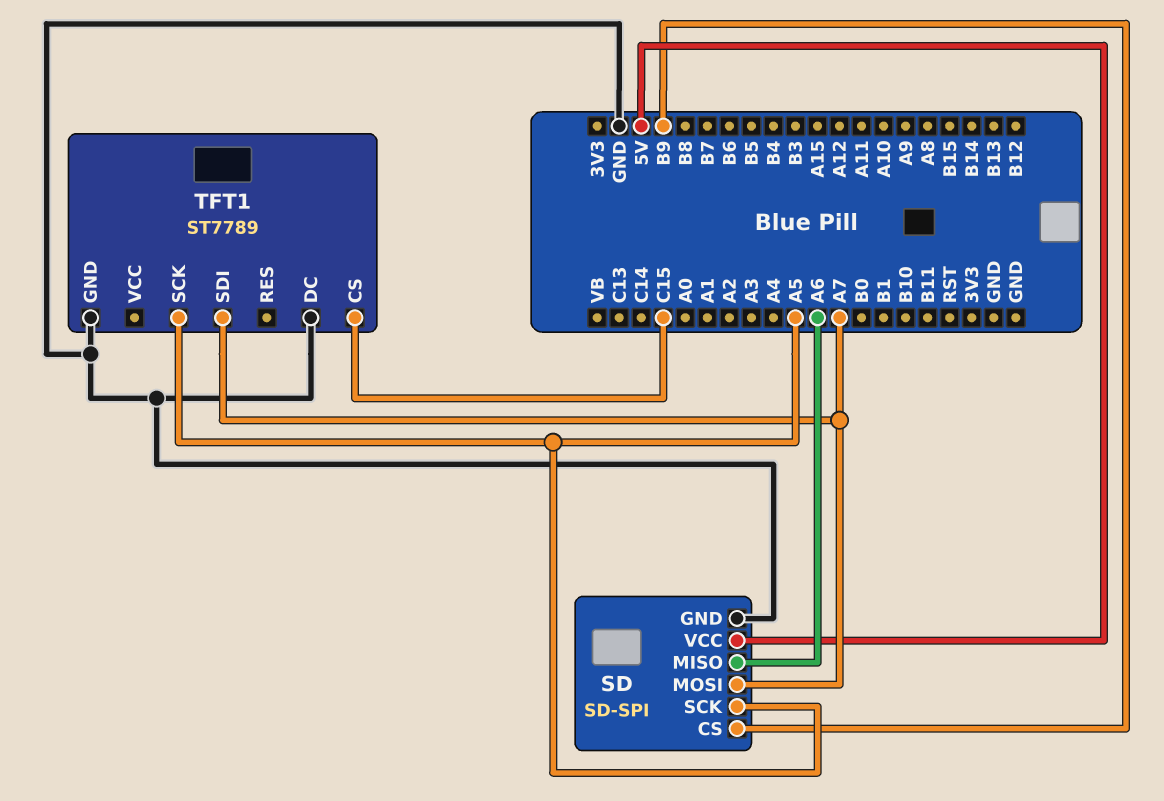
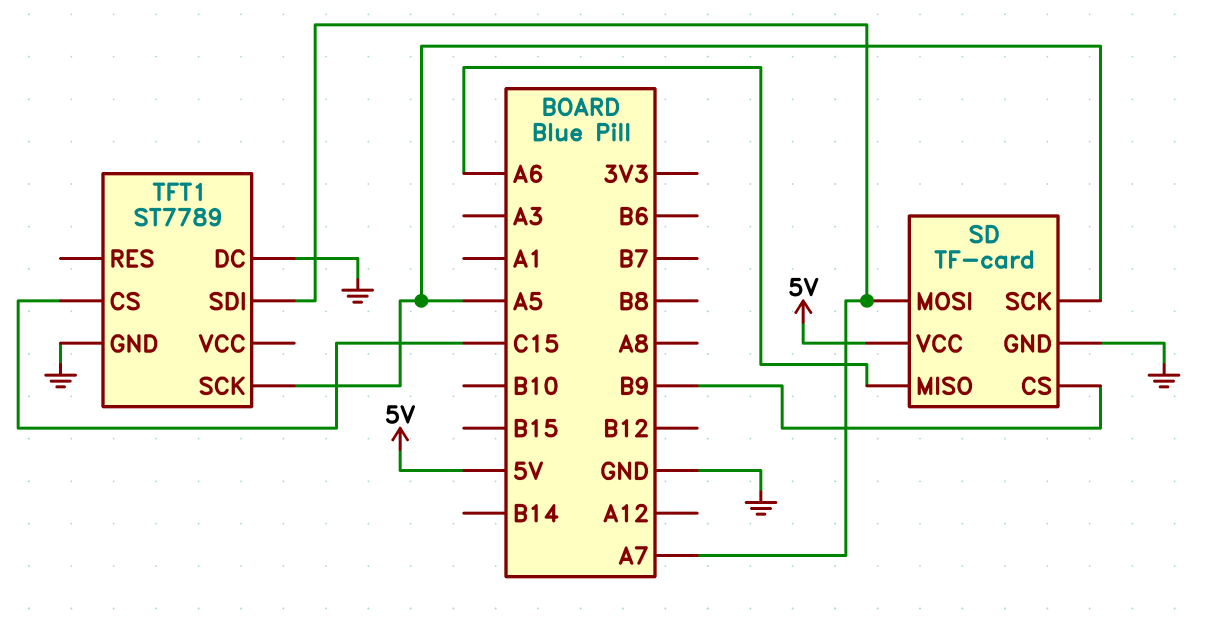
SD: SD-SPI -> TF-card

